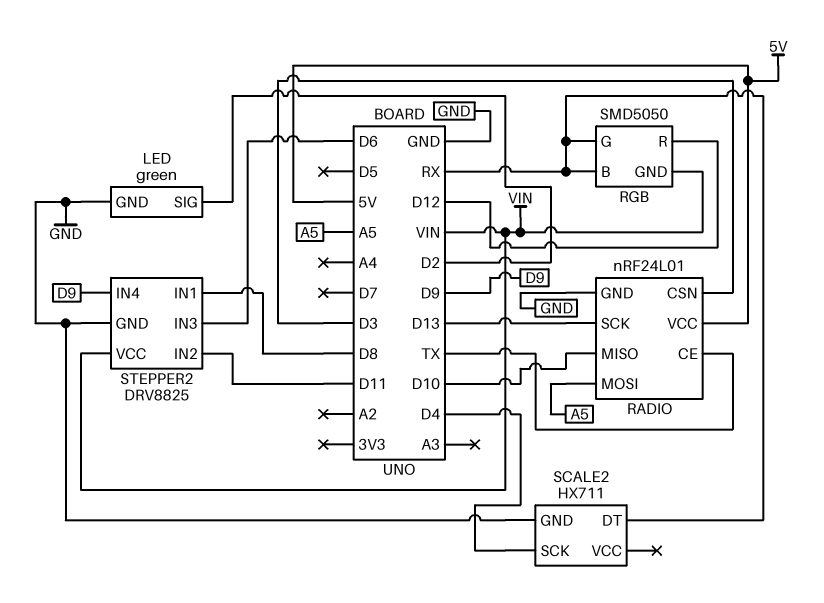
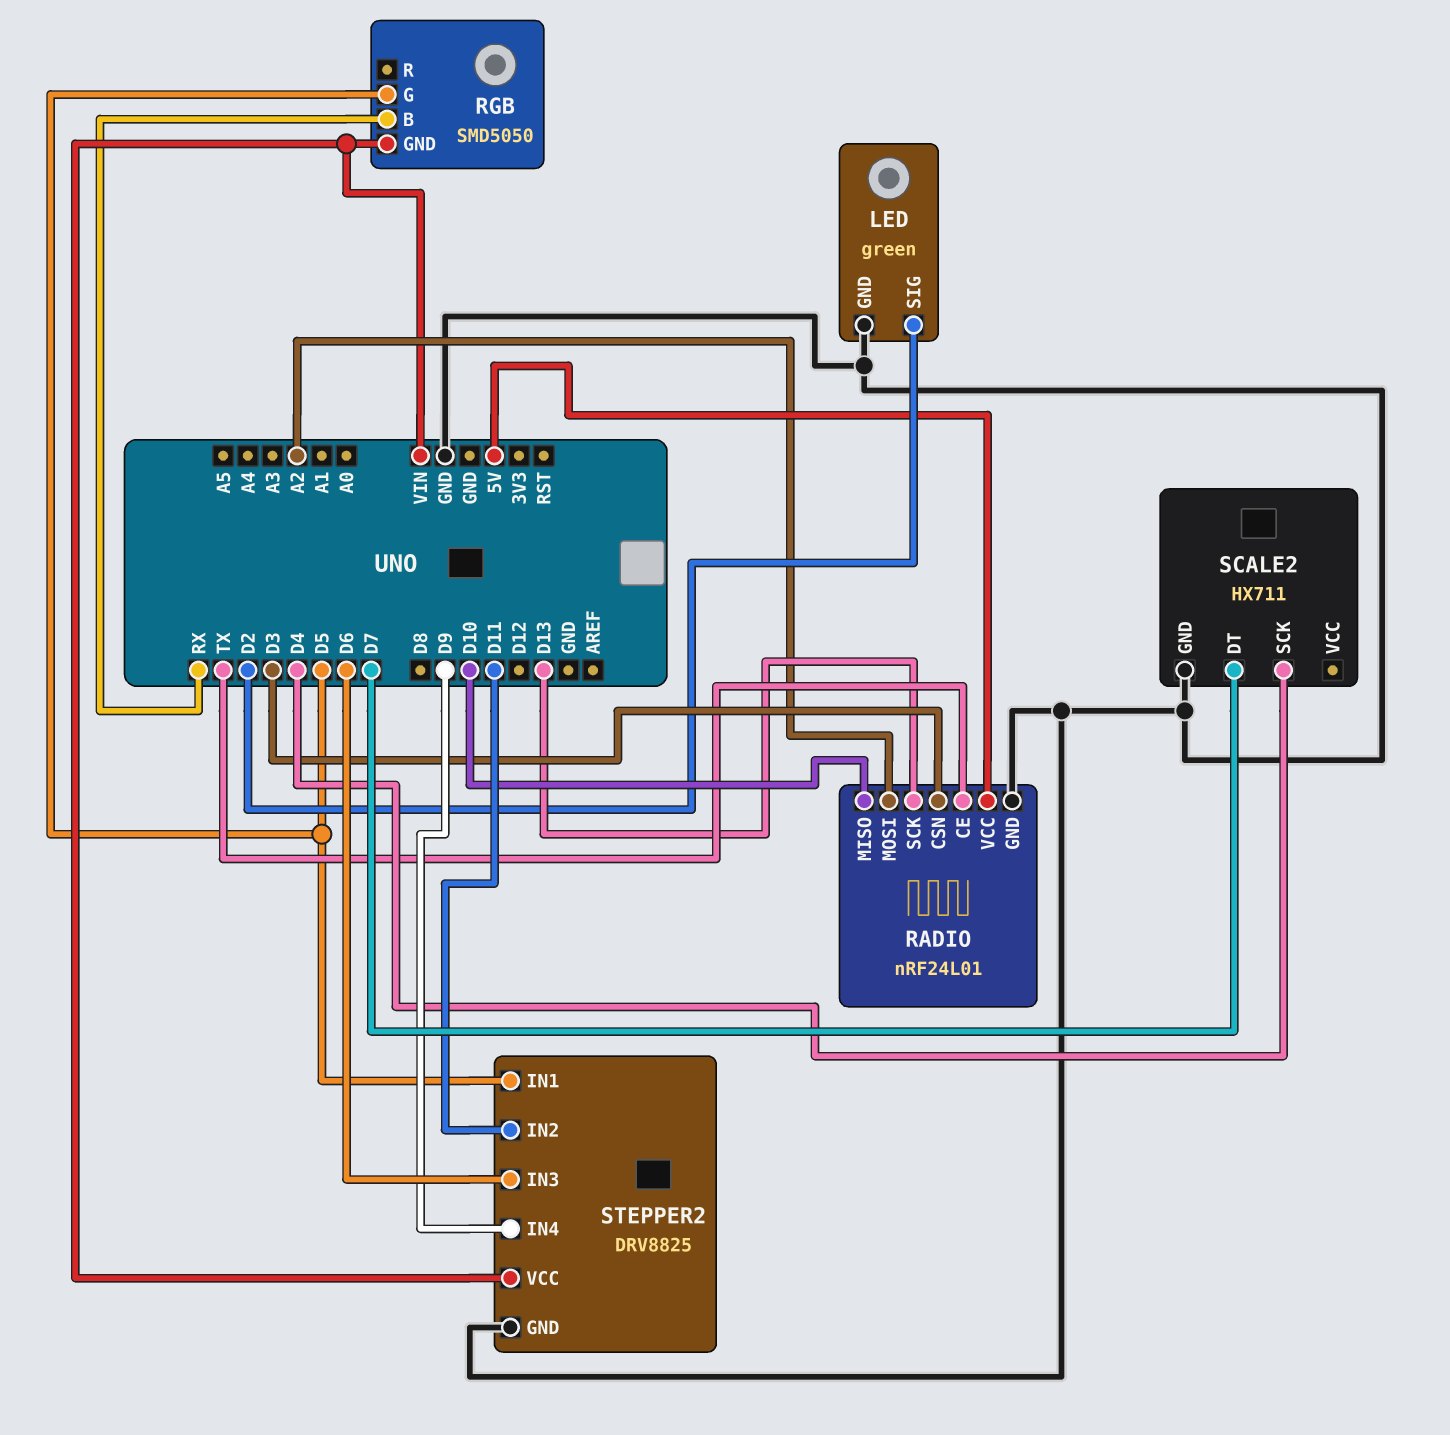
RADIO pin MOSI: A5 -> A2
RGB pin G: RX -> D5
RGB pin R: D12 -> none
SCALE2 pin DT: RX -> D7
STEPPER2 pin IN1: D8 -> D5

